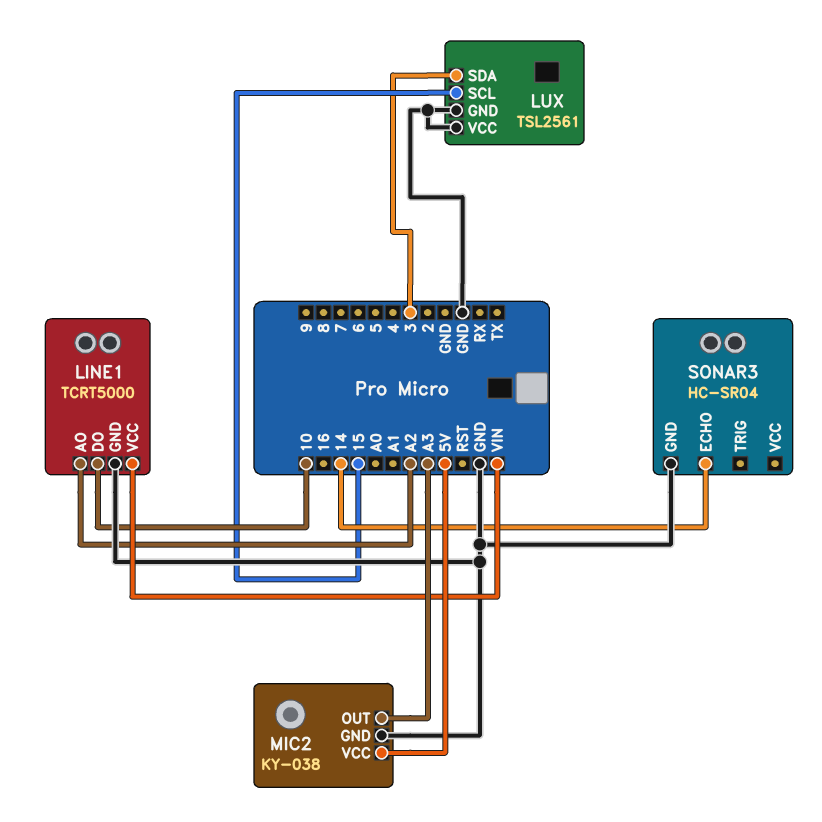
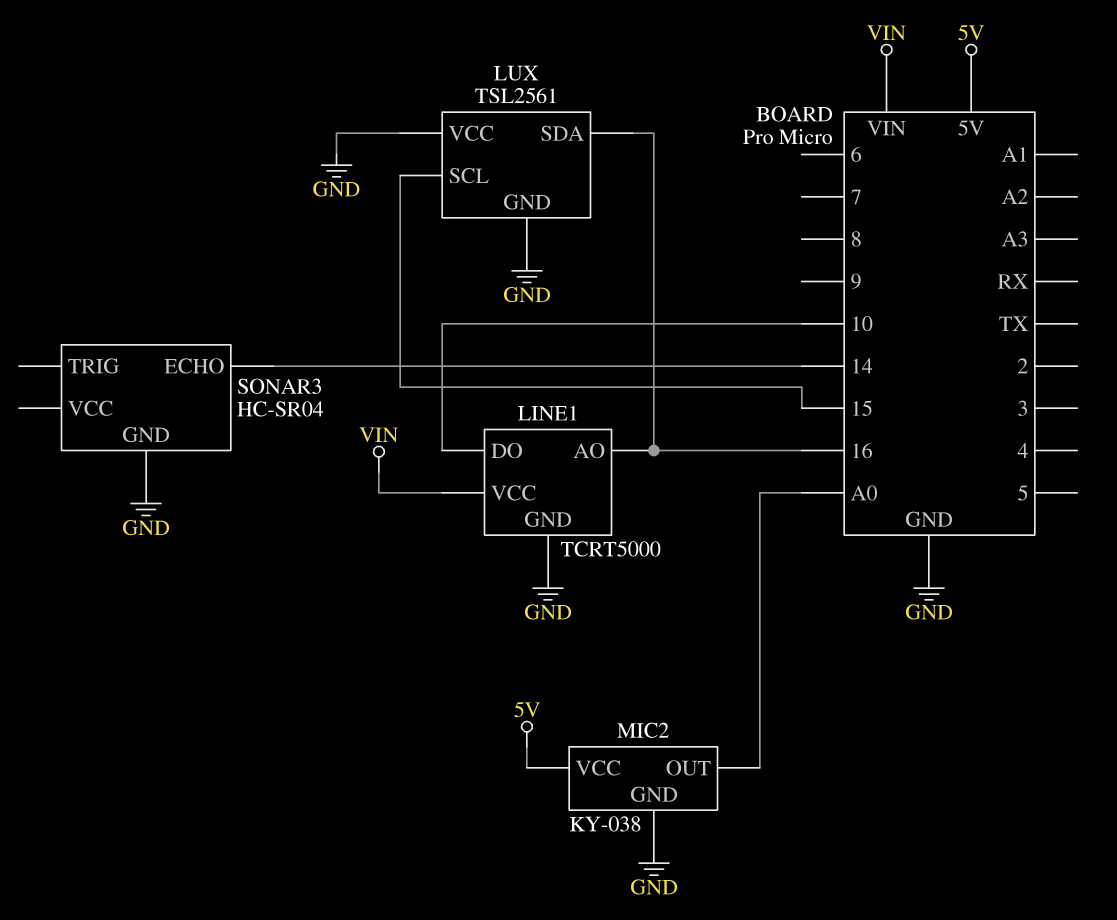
LINE1 pin AO: A2 -> 16
LUX pin SDA: 3 -> 16
MIC2 pin OUT: A3 -> A0

